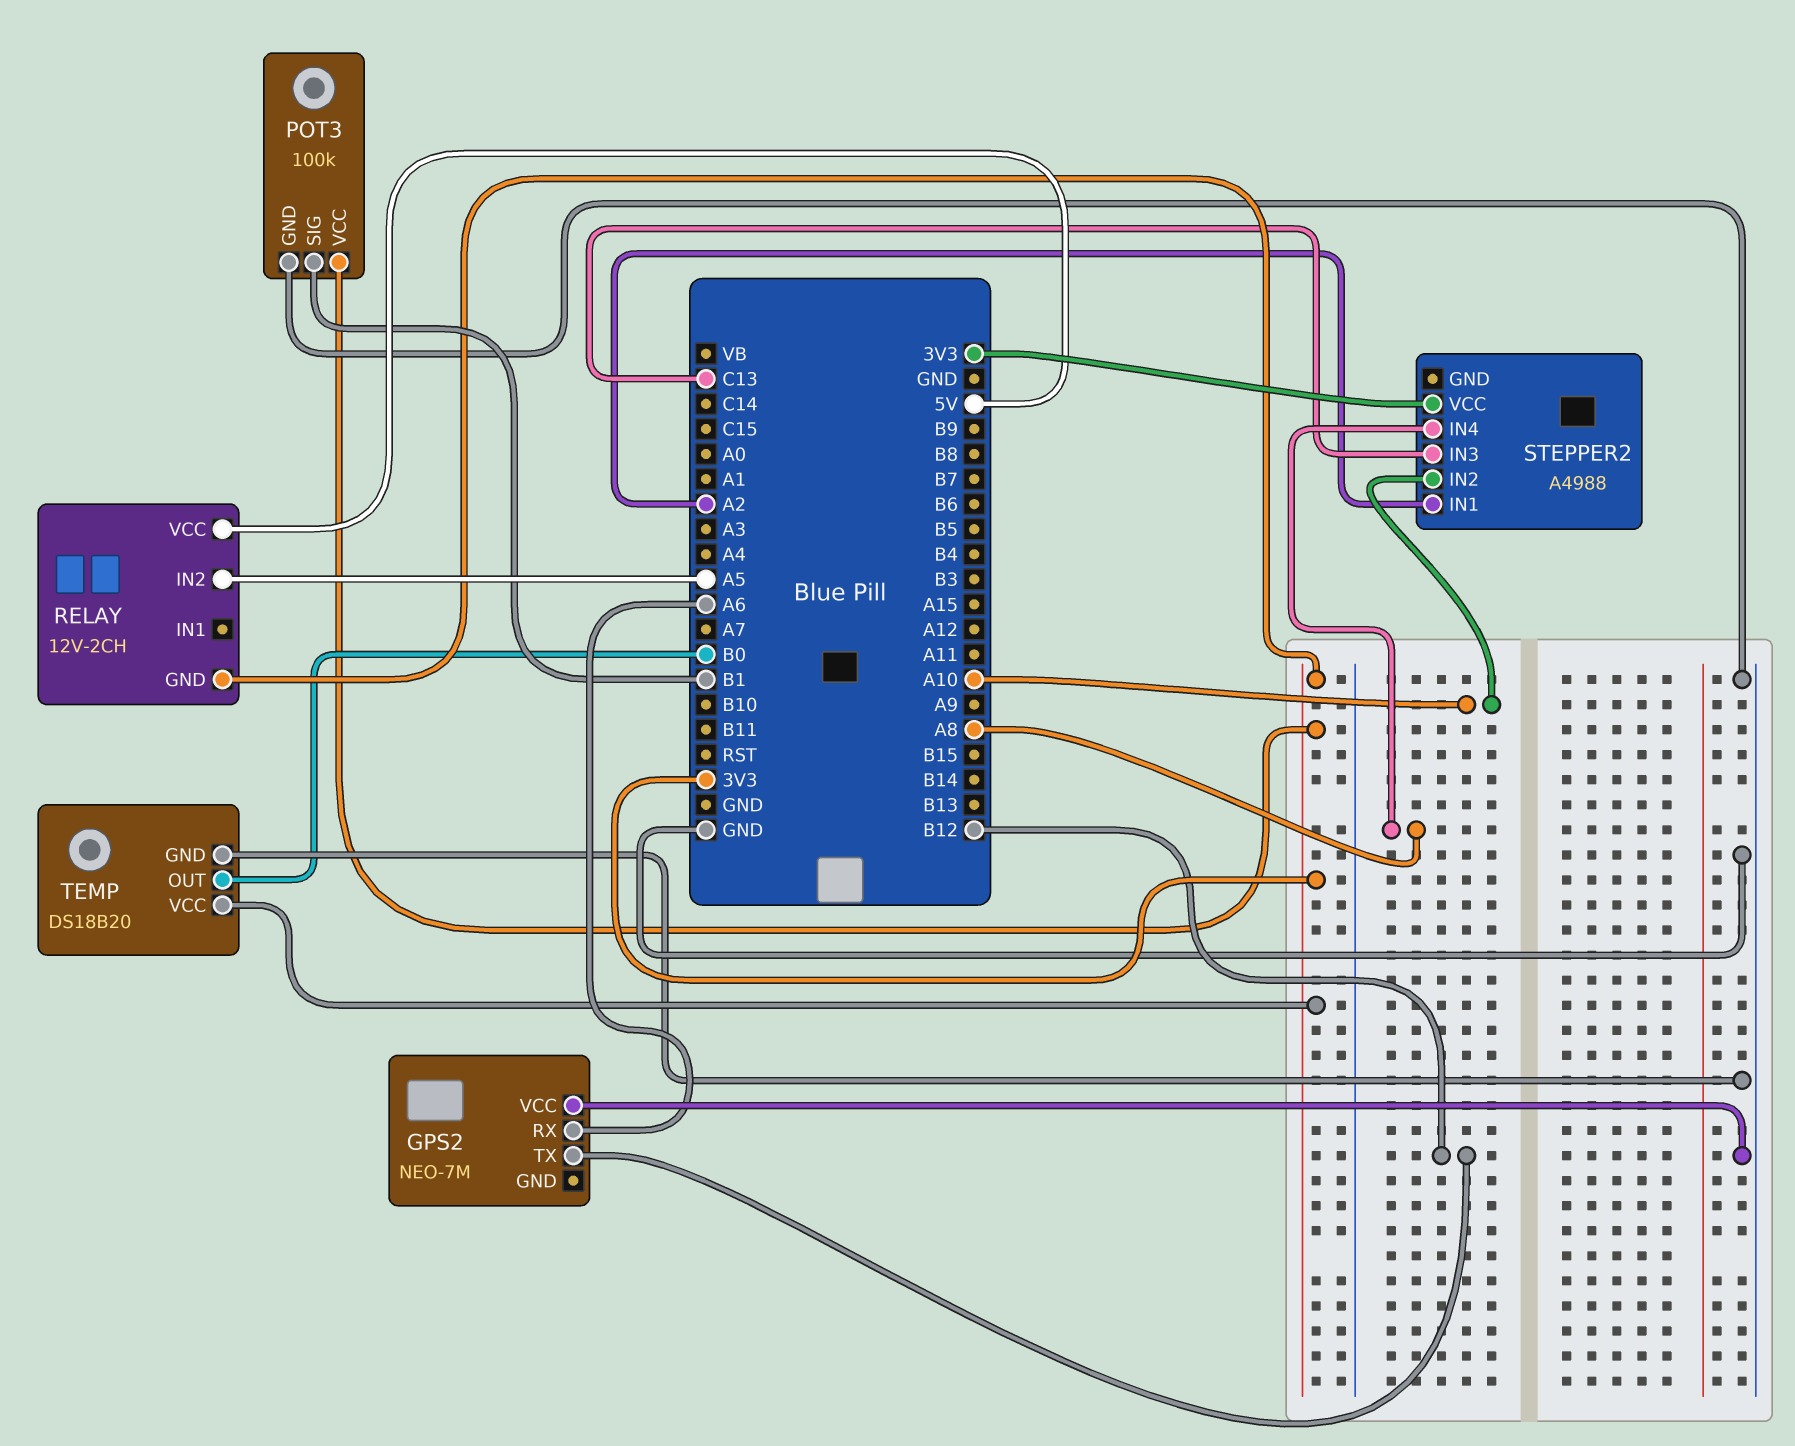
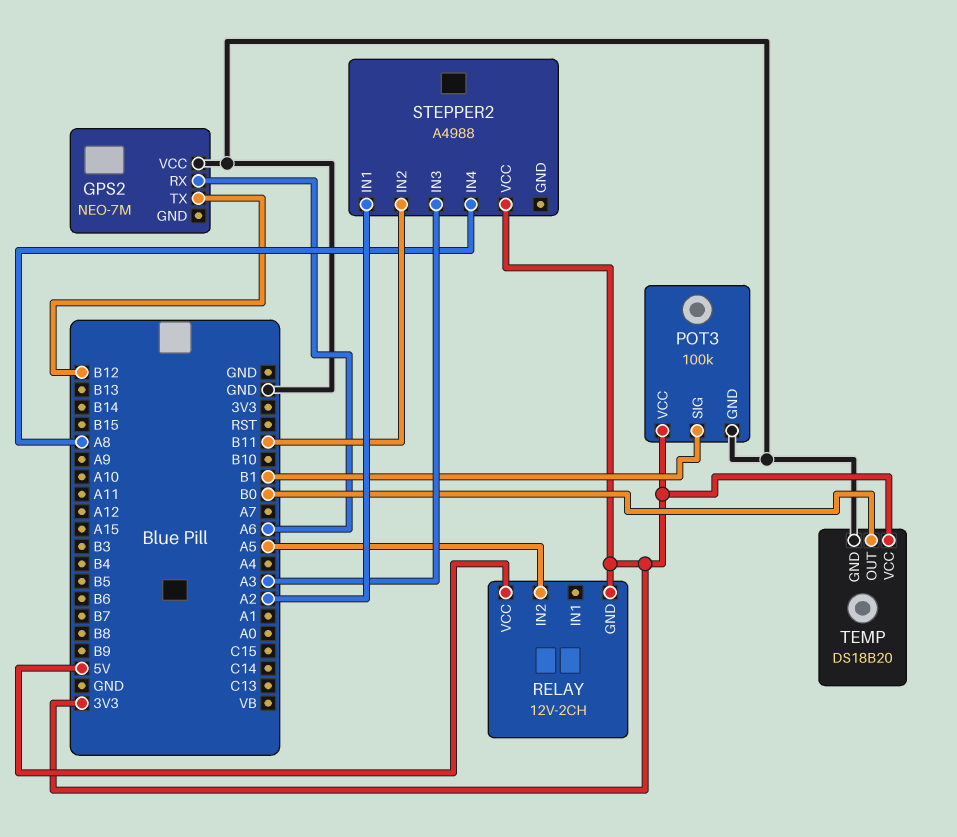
STEPPER2 pin IN2: A10 -> B11
STEPPER2 pin IN3: C13 -> A3

